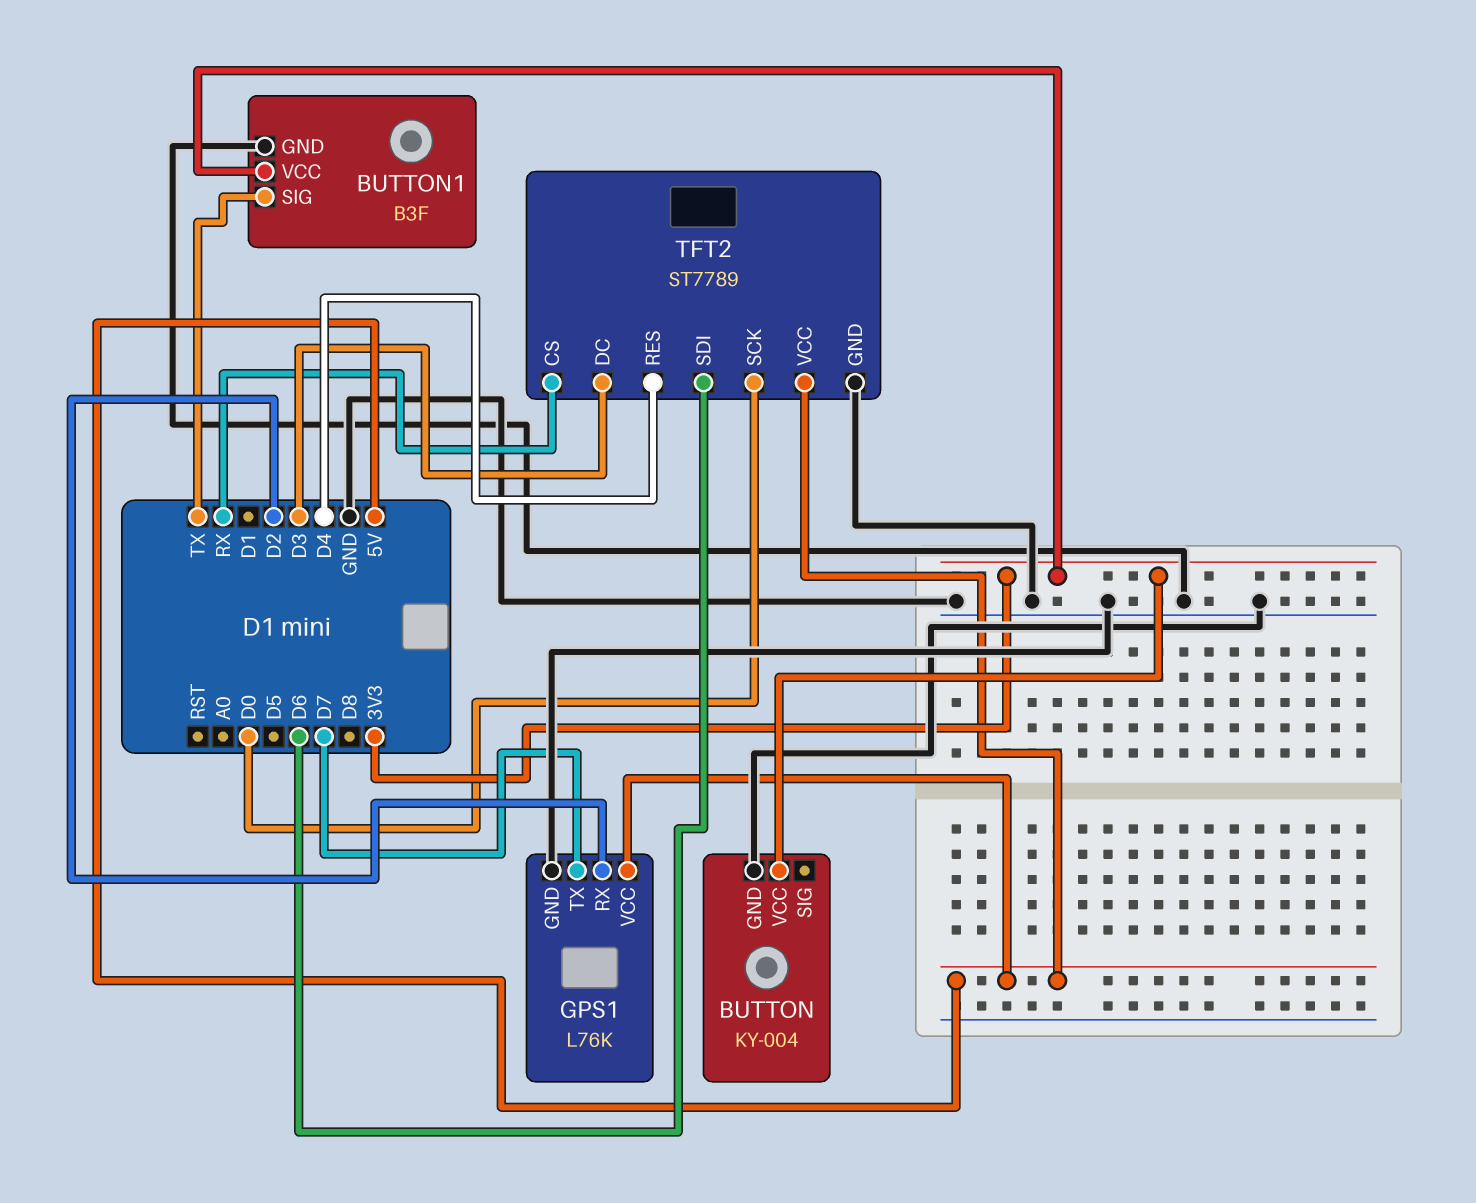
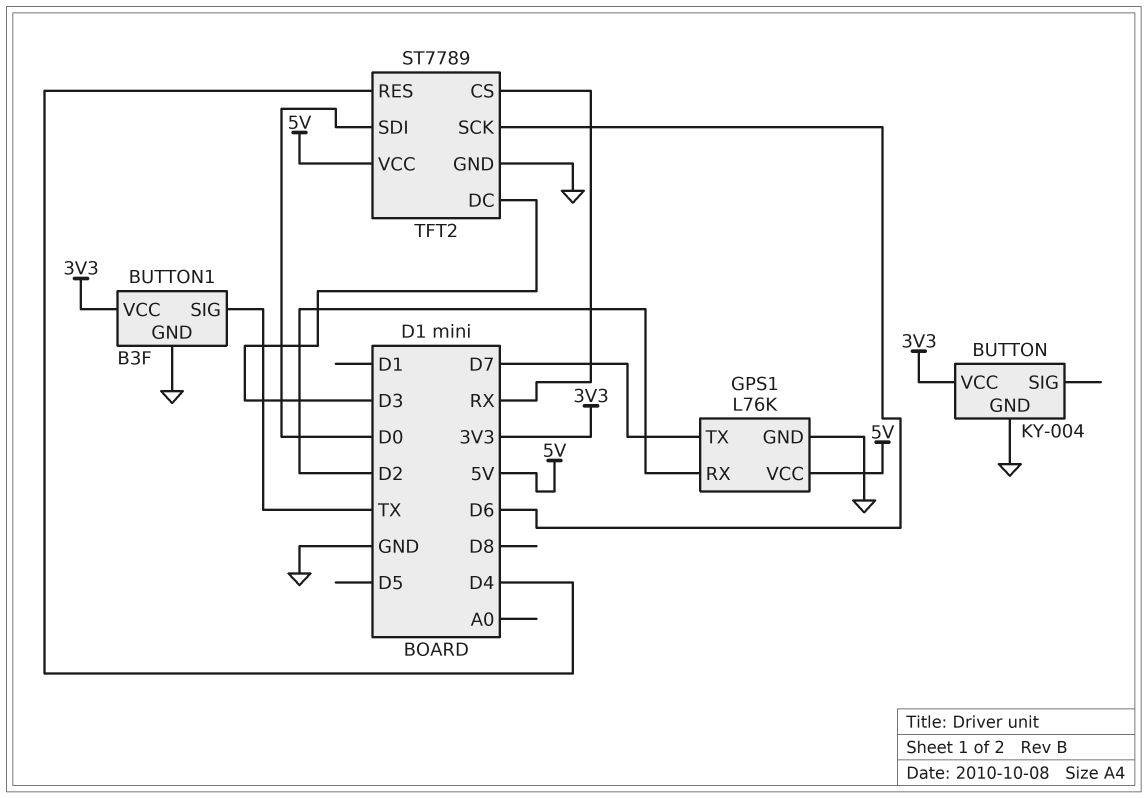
TFT2 pin SCK: D0 -> D6
TFT2 pin SDI: D6 -> D0

